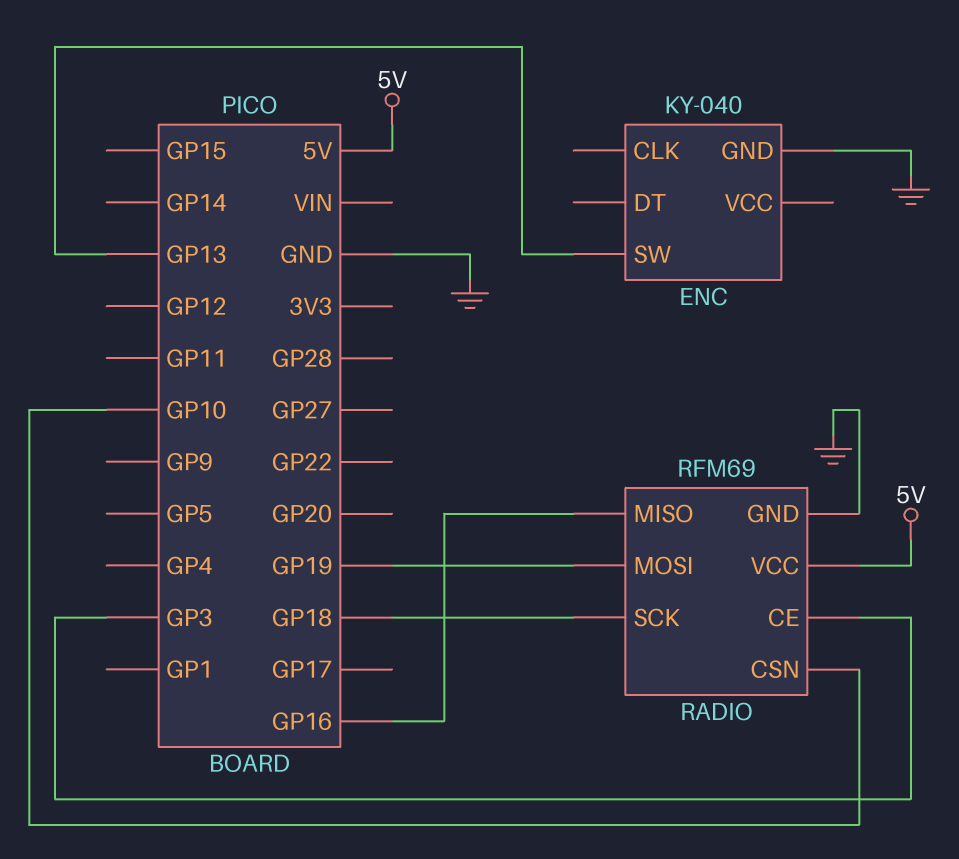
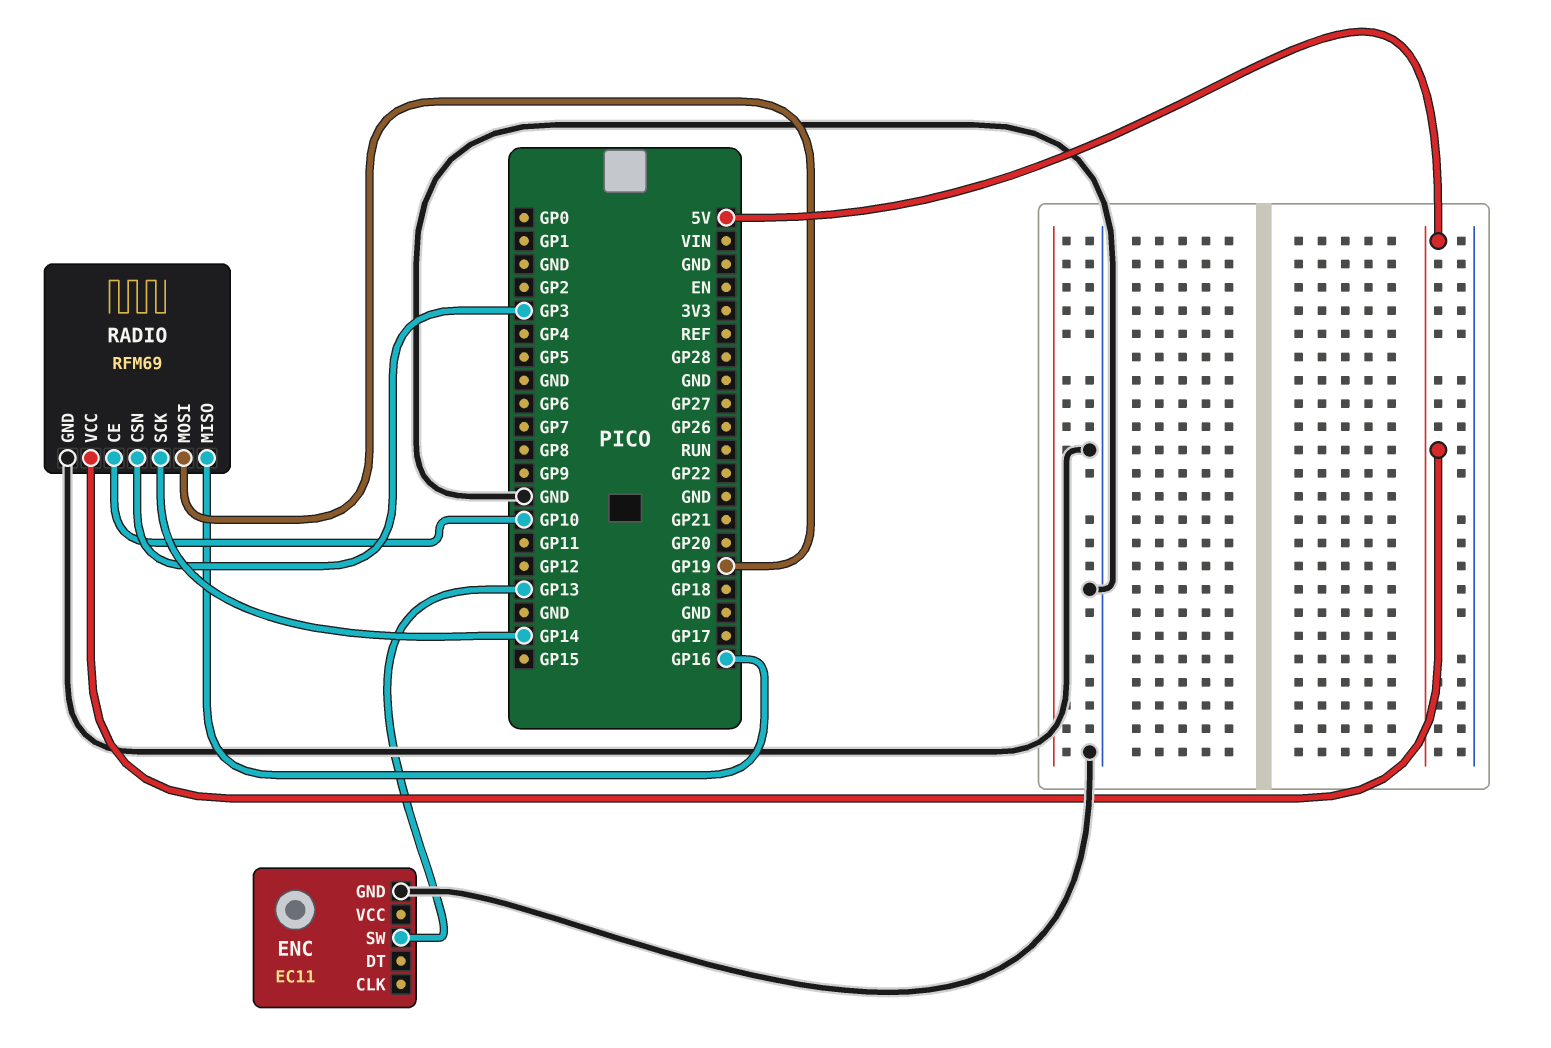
ENC: KY-040 -> EC11
RADIO pin CE: GP3 -> GP10
RADIO pin CSN: GP10 -> GP3
RADIO pin SCK: GP18 -> GP14

